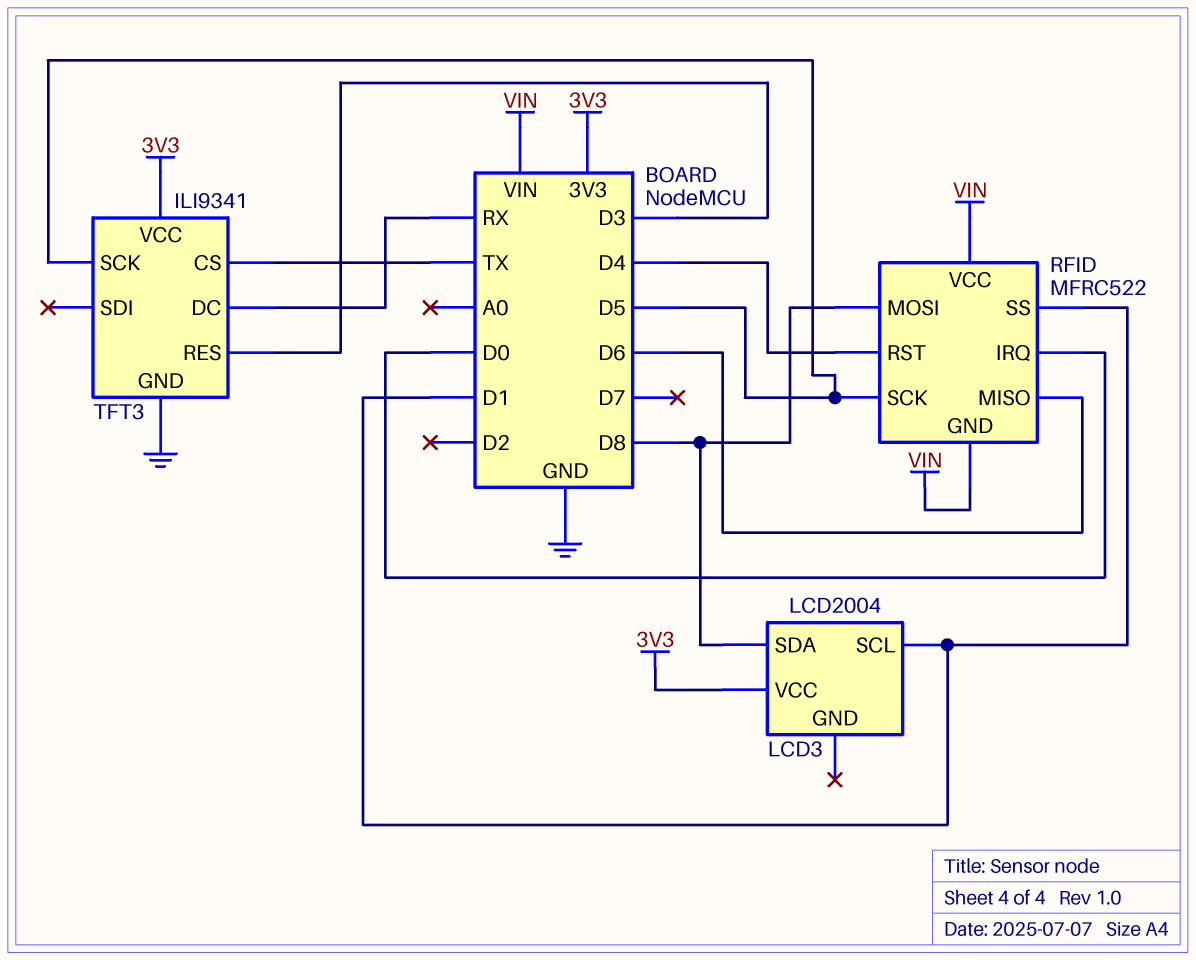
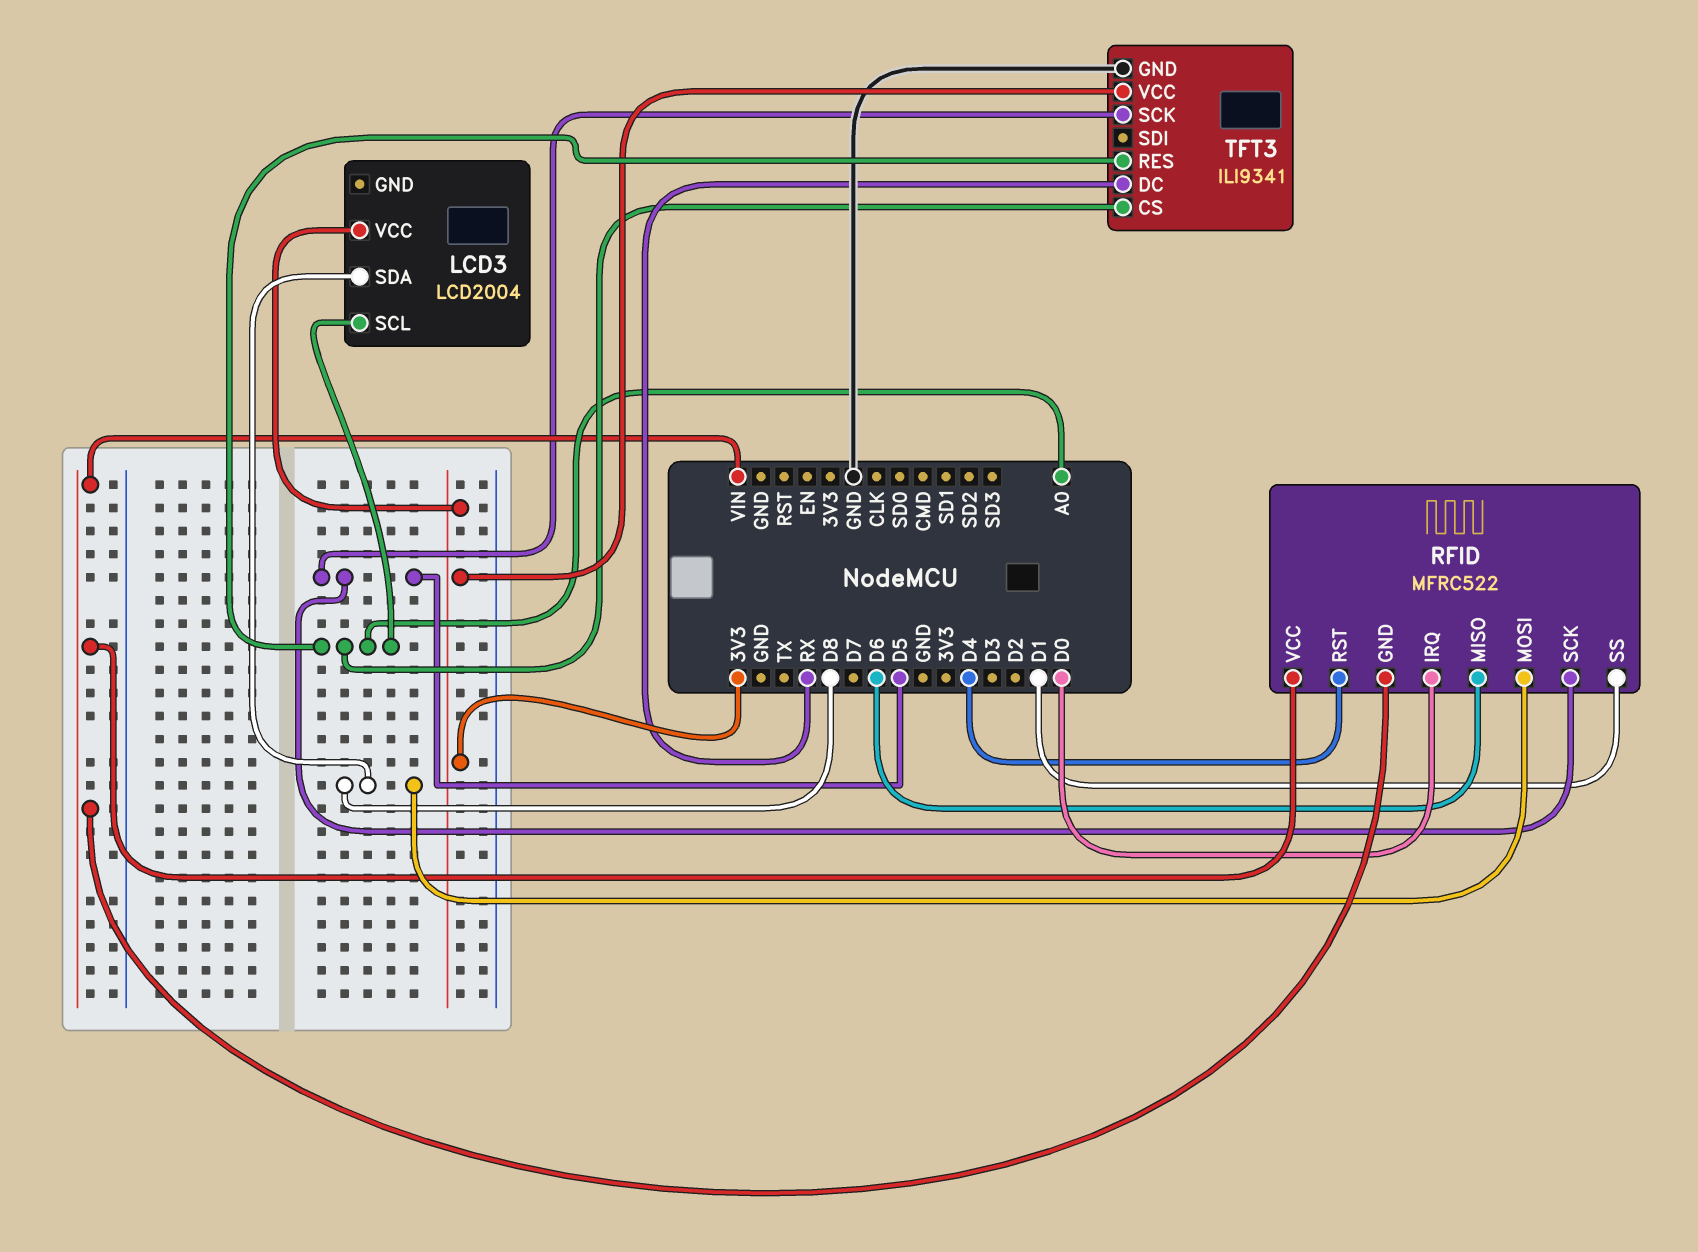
LCD3 pin SCL: D1 -> A0
TFT3 pin CS: TX -> A0
TFT3 pin RES: D3 -> A0

